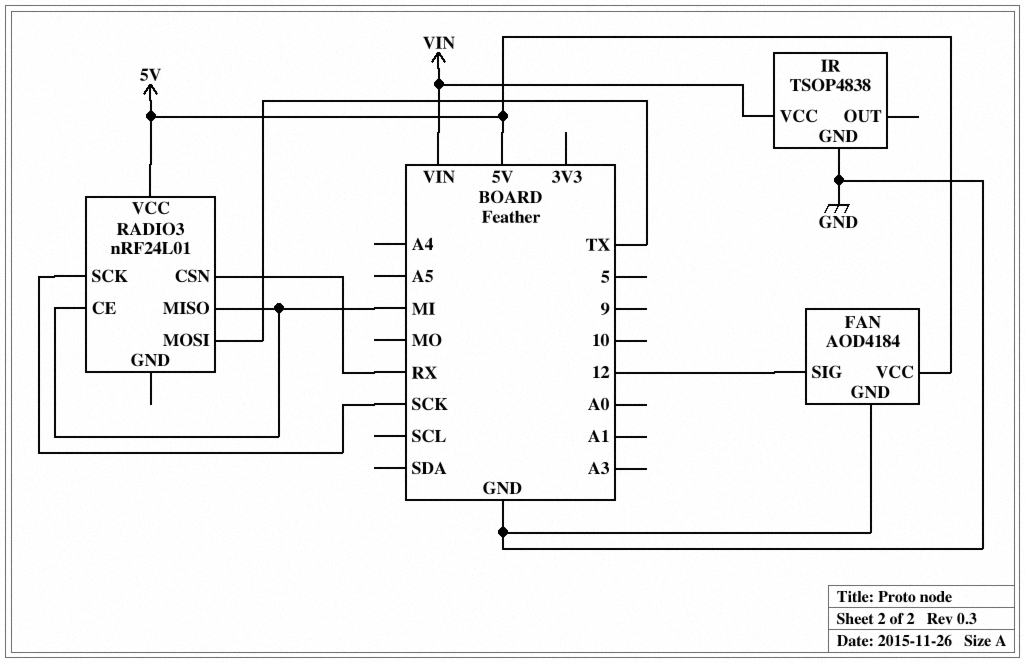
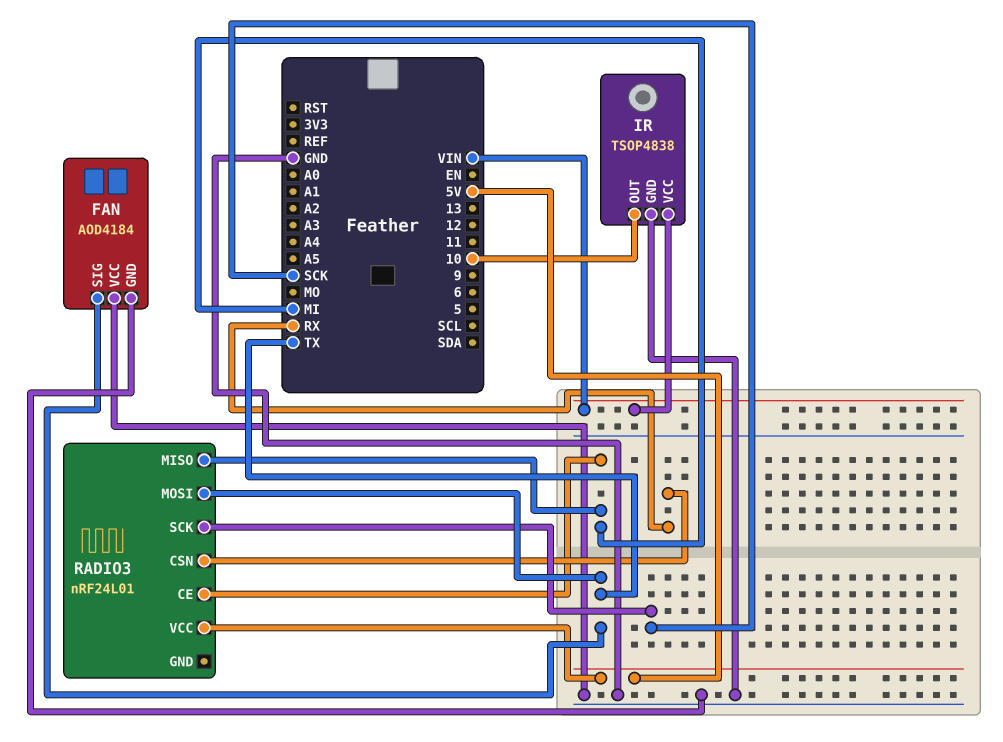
FAN pin SIG: 12 -> TX
FAN pin VCC: 5V -> GND
IR pin OUT: none -> 10

